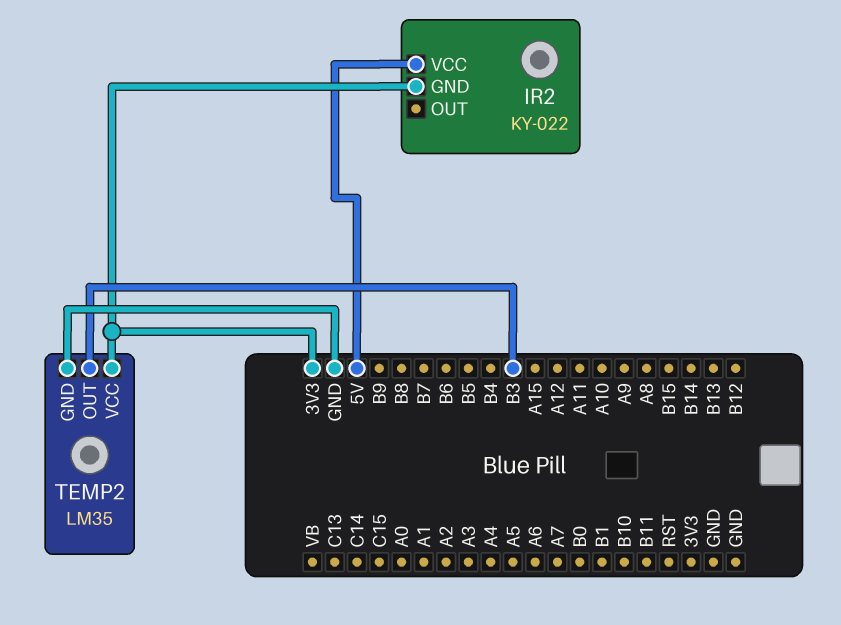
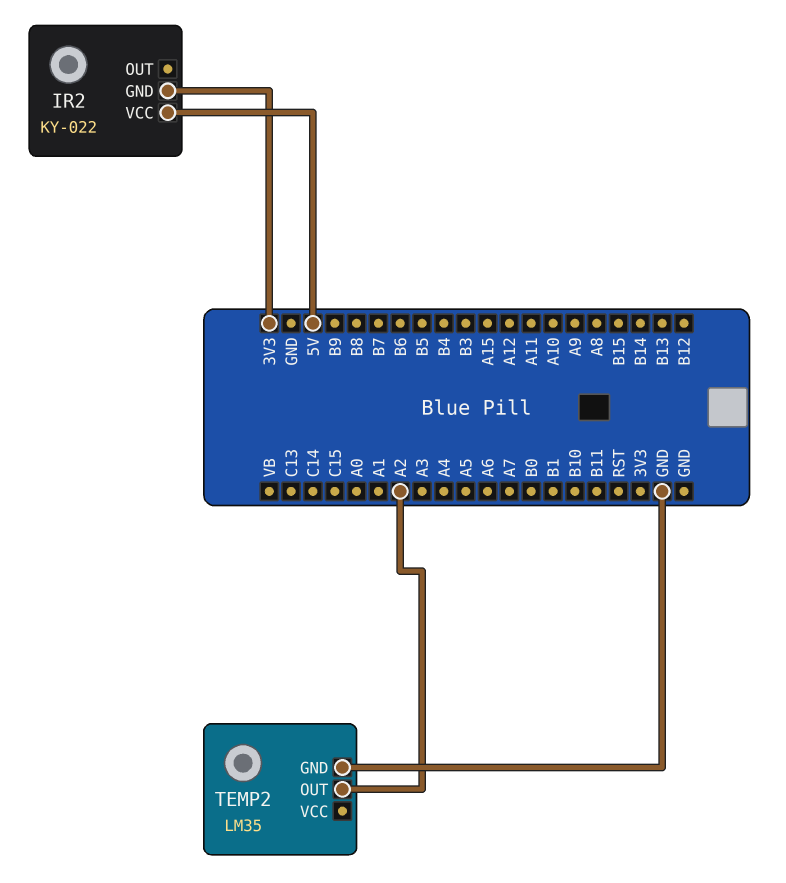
TEMP2 pin OUT: B3 -> A2
TEMP2 pin VCC: 3V3 -> none

